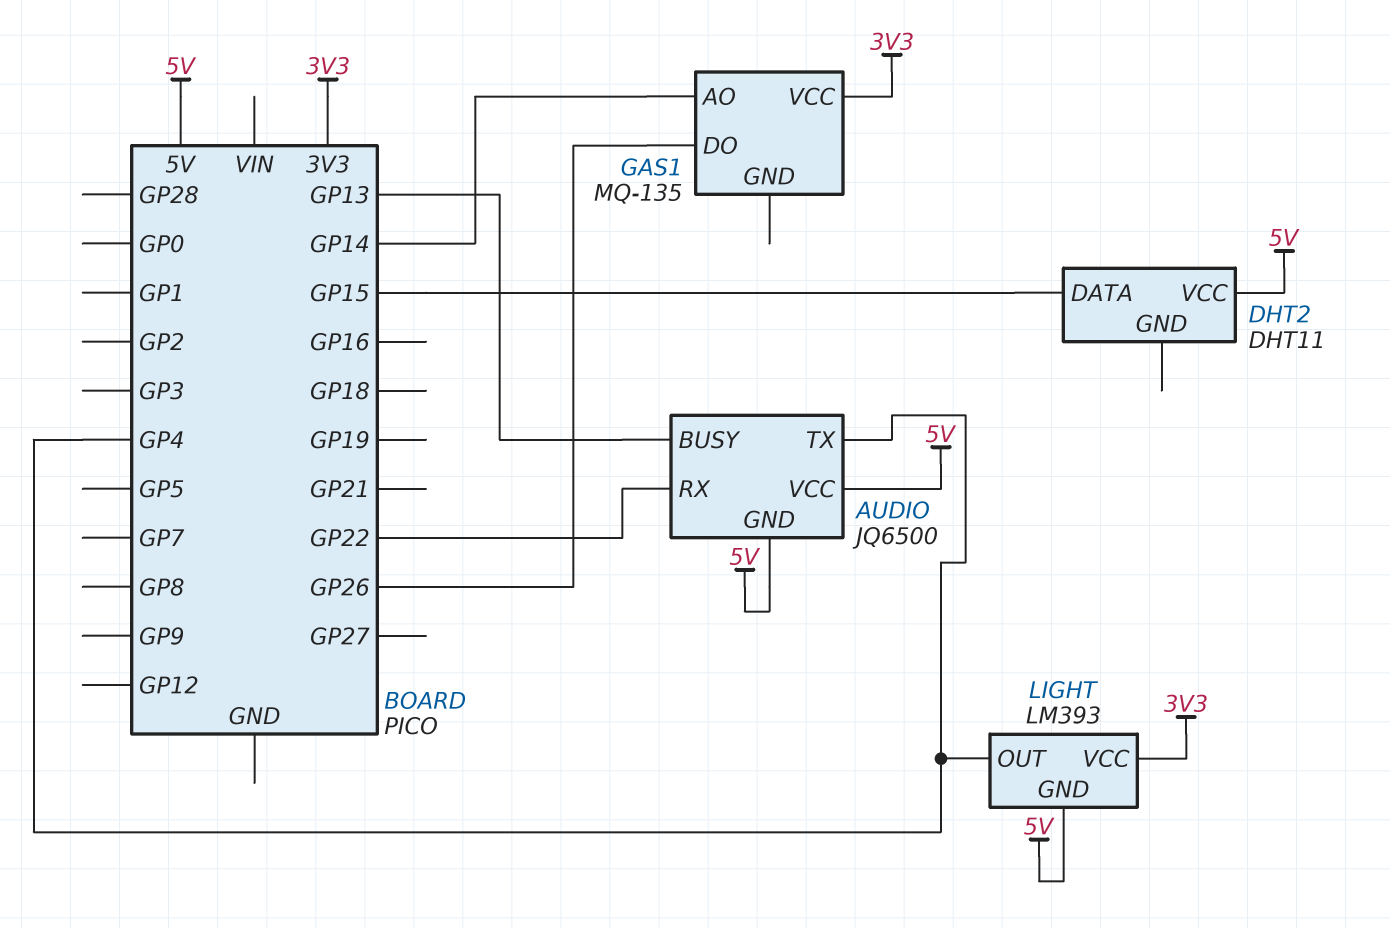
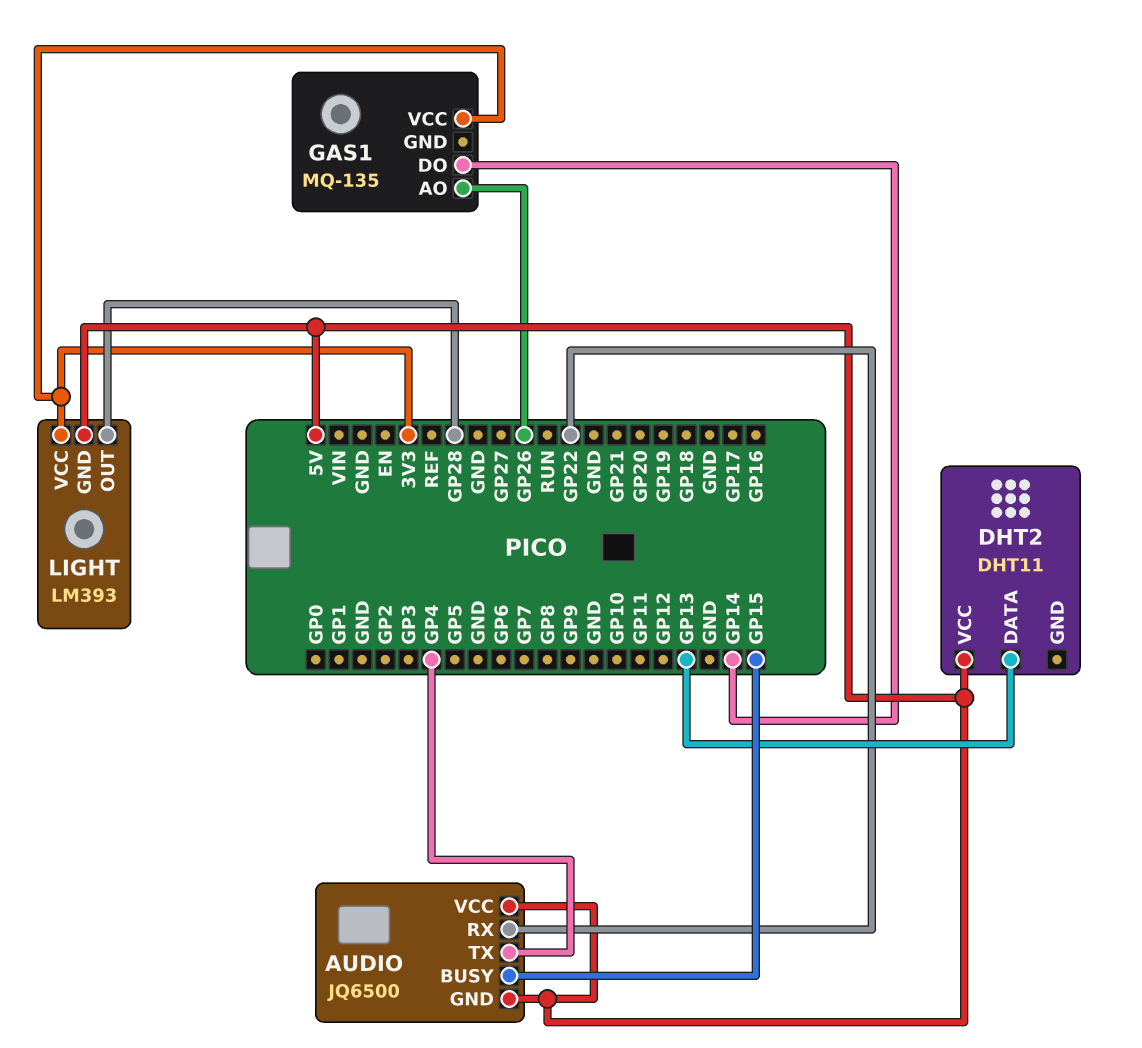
AUDIO pin BUSY: GP13 -> GP15
DHT2 pin DATA: GP15 -> GP13
GAS1 pin AO: GP14 -> GP26
GAS1 pin DO: GP26 -> GP14
LIGHT pin OUT: GP4 -> GP28

